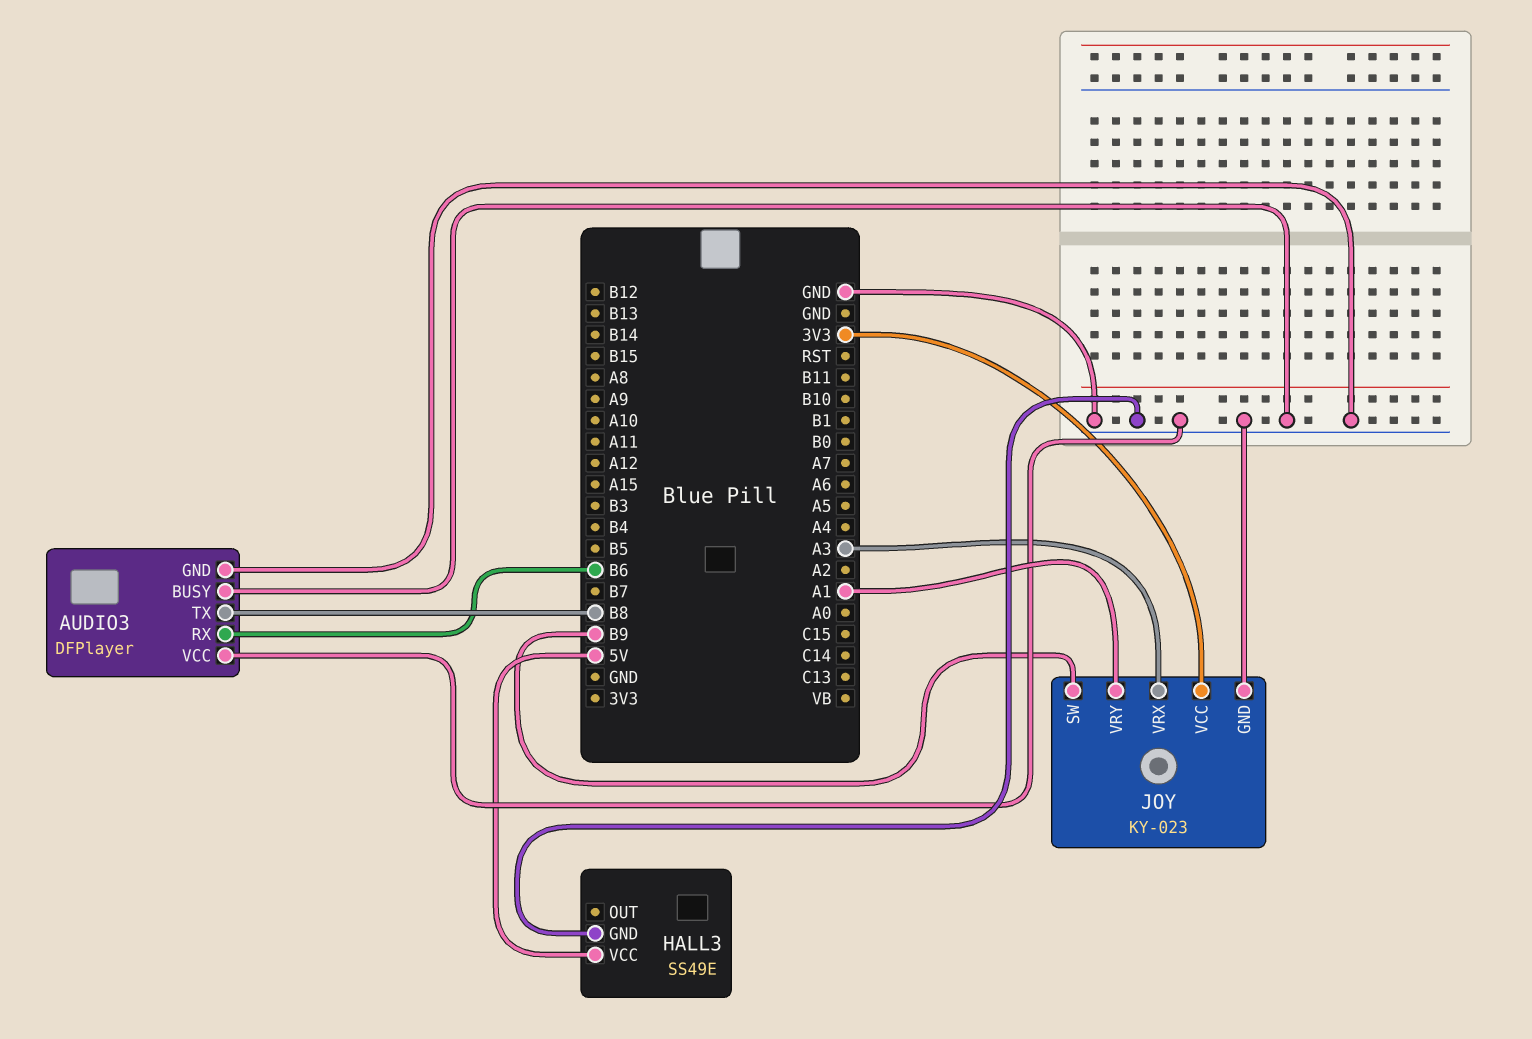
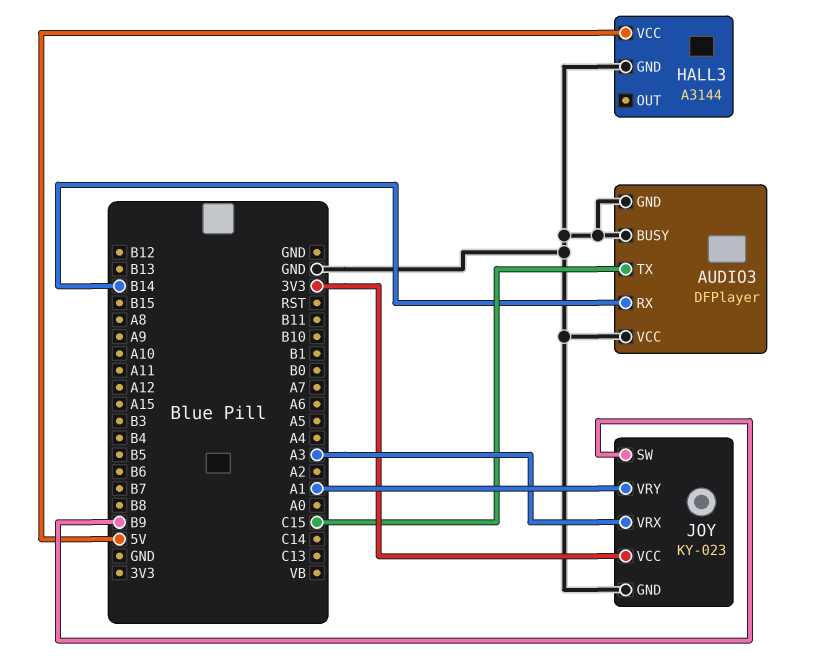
AUDIO3 pin RX: B6 -> B14
AUDIO3 pin TX: B8 -> C15
HALL3: SS49E -> A3144

